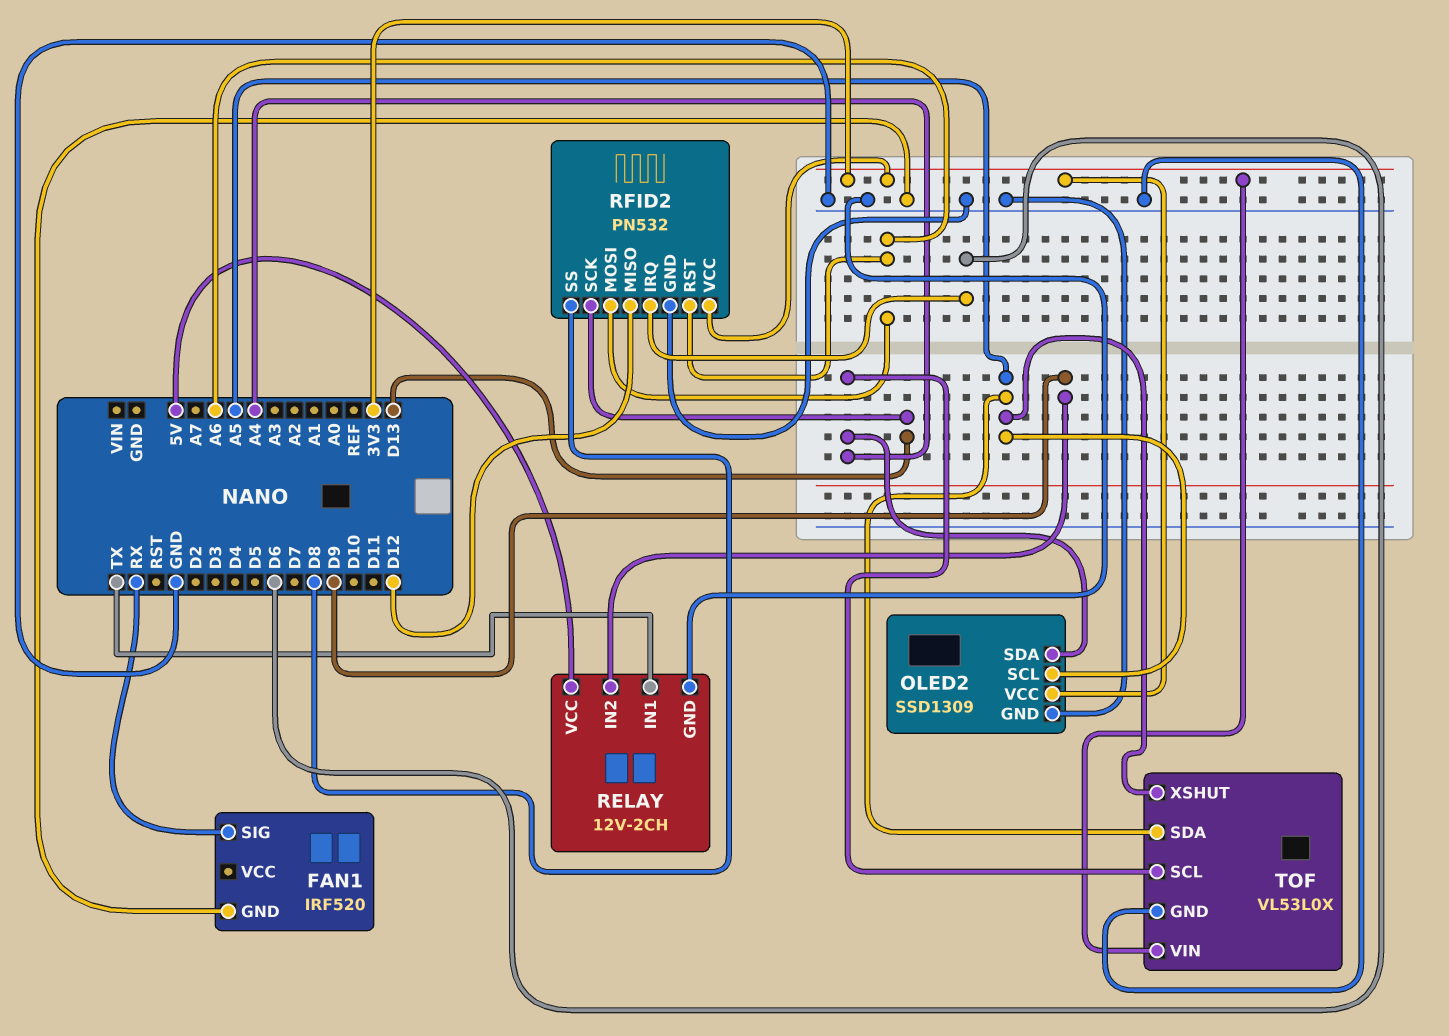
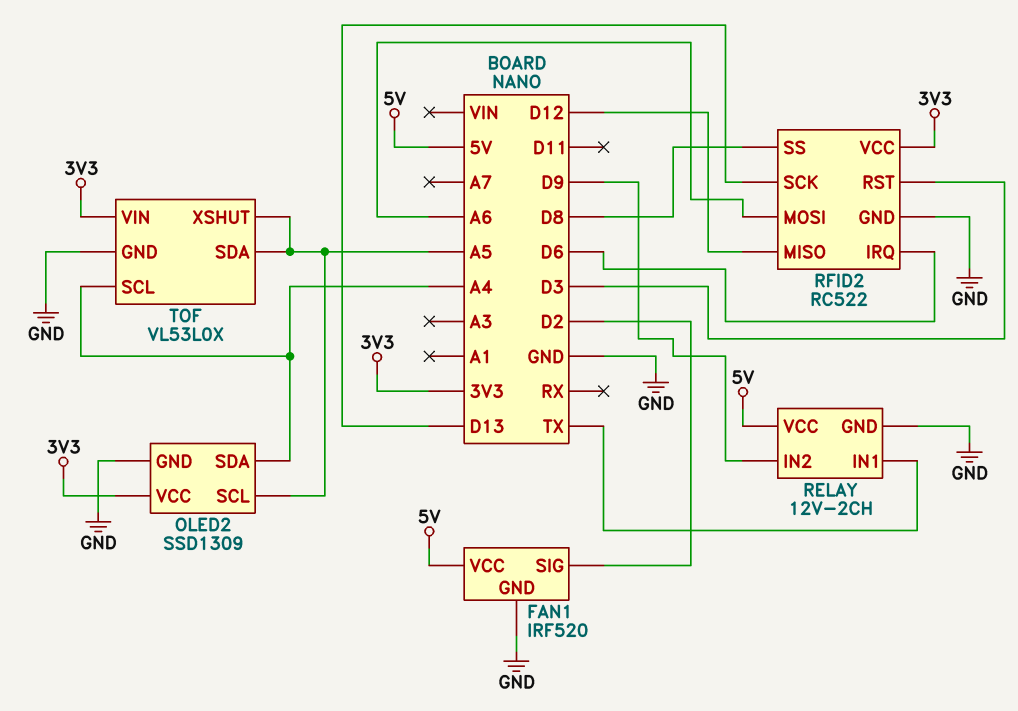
FAN1 pin SIG: RX -> D2
FAN1 pin VCC: none -> 5V
RFID2: PN532 -> RC522
RFID2 pin RST: A6 -> D3

